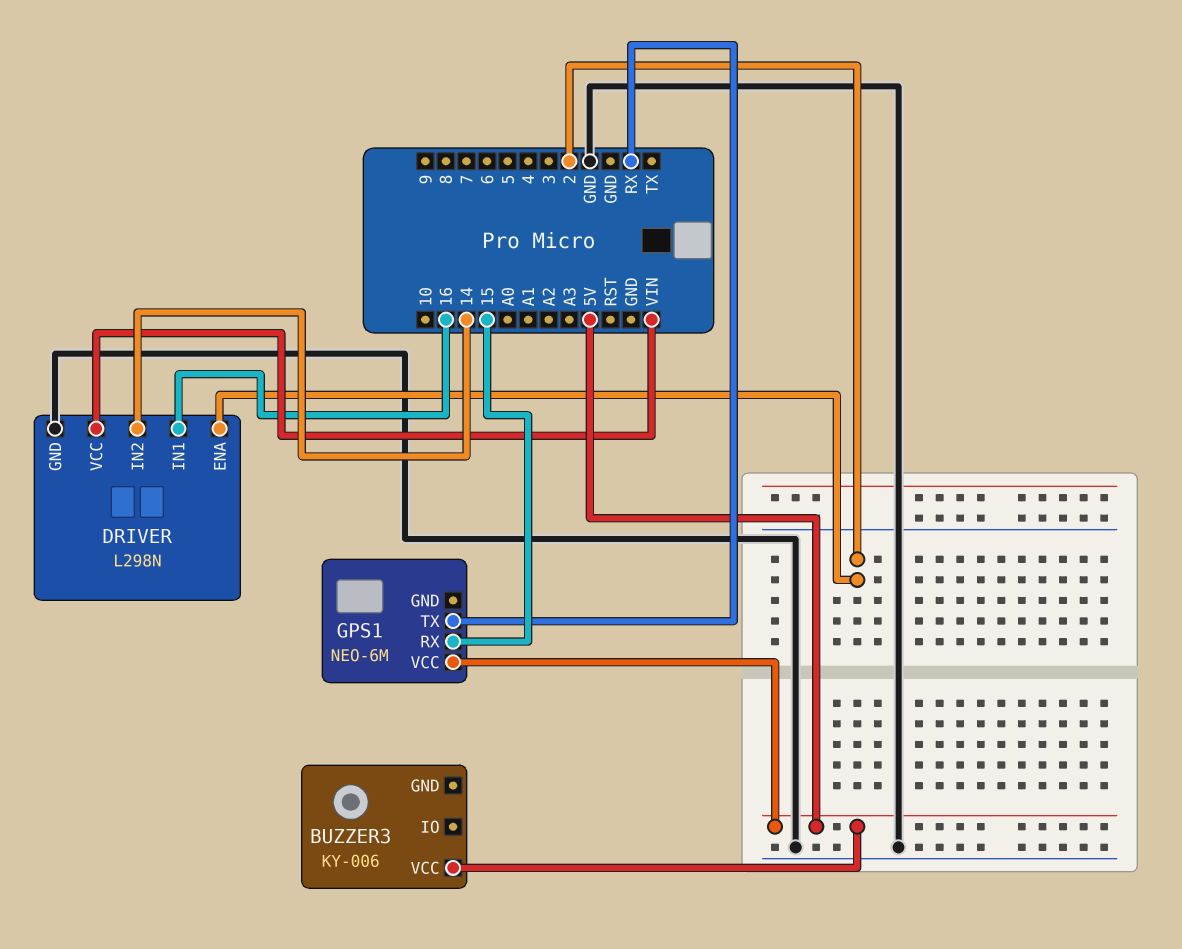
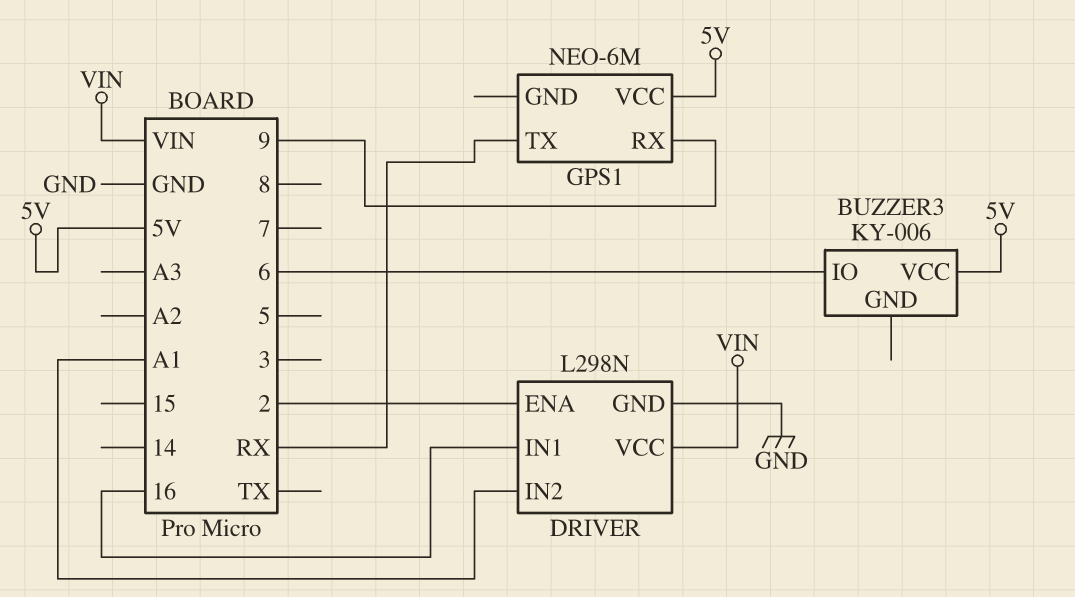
BUZZER3 pin IO: none -> 6
DRIVER pin IN2: 14 -> A1
GPS1 pin RX: 15 -> 9

